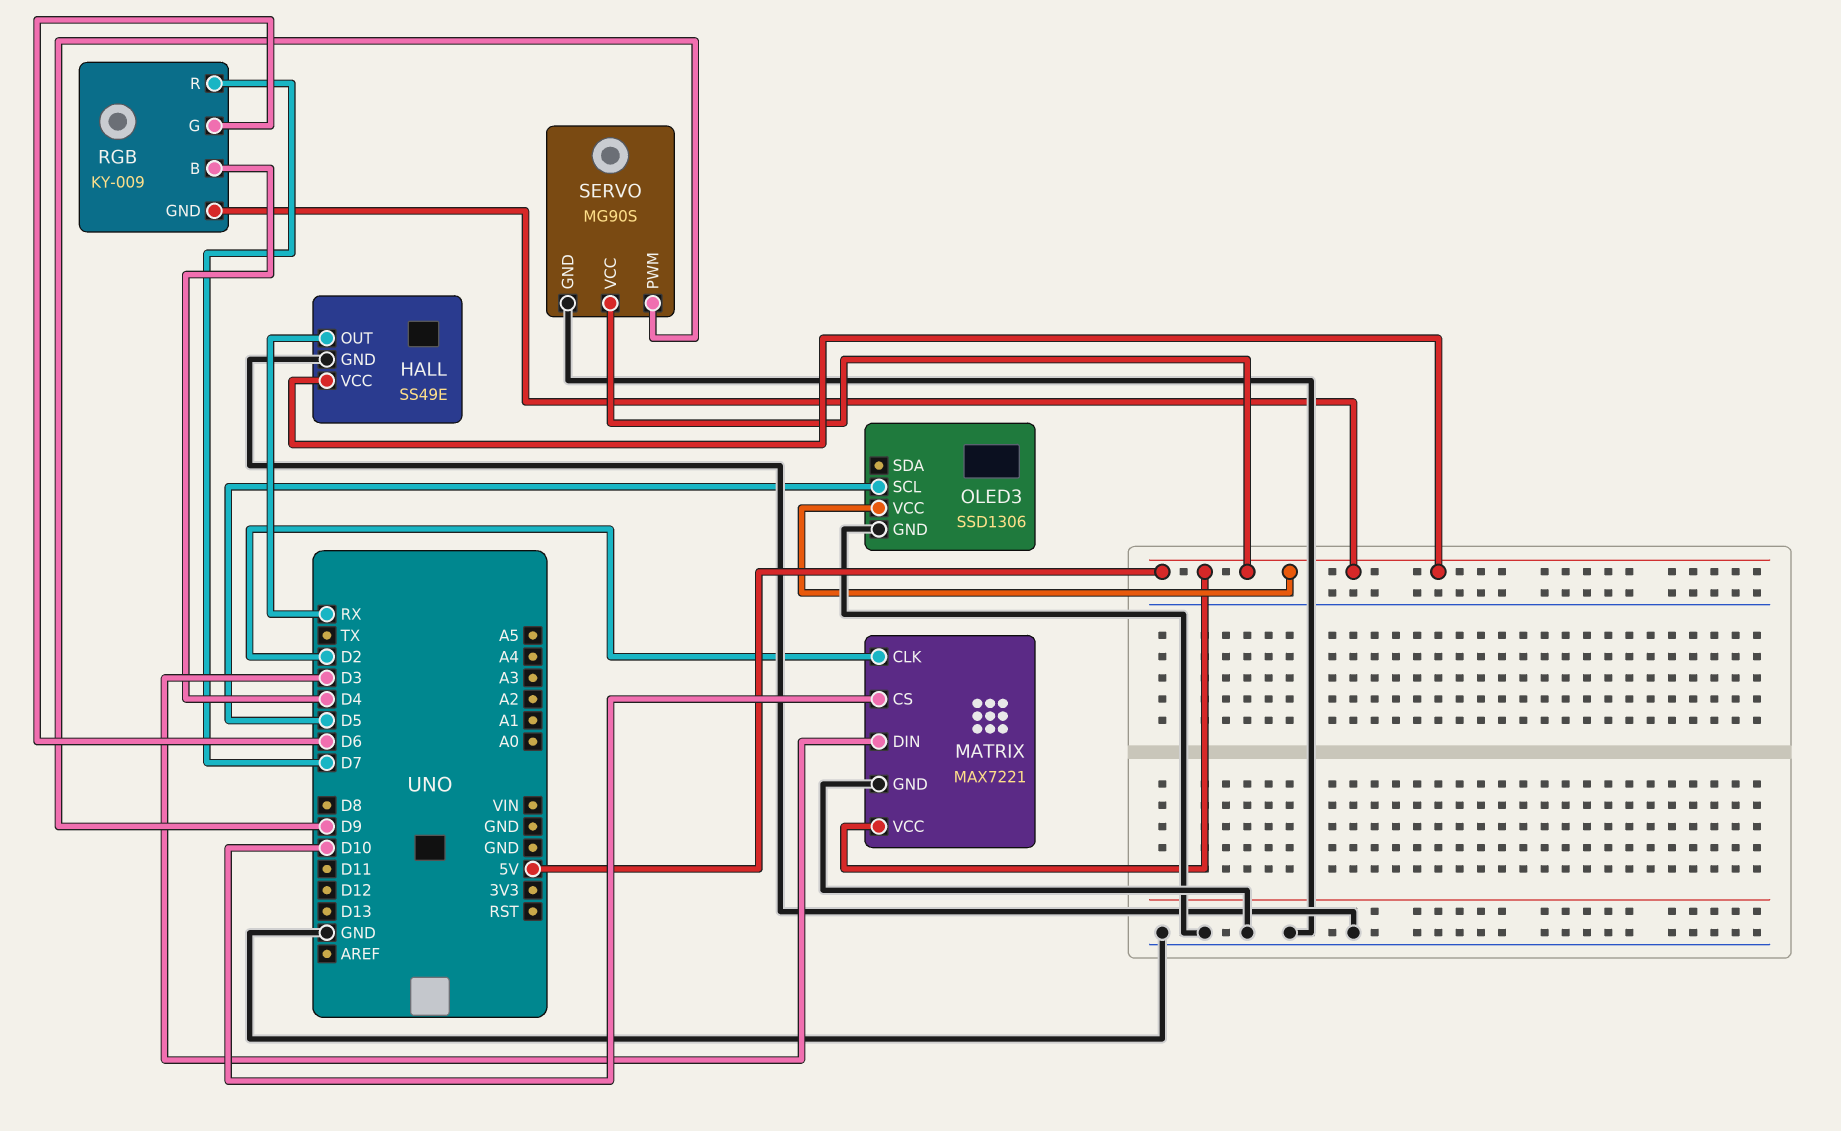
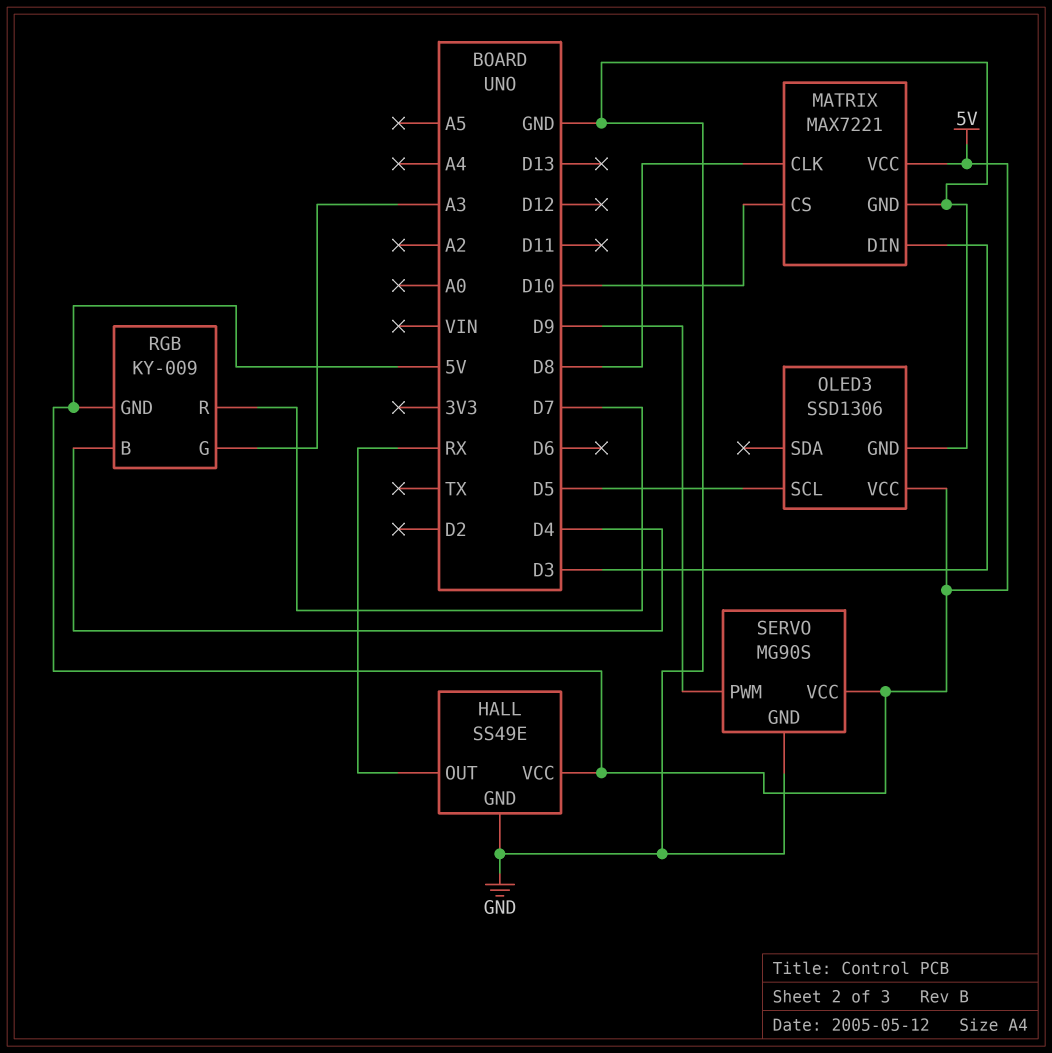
MATRIX pin CLK: D2 -> D8
RGB pin G: D6 -> A3

